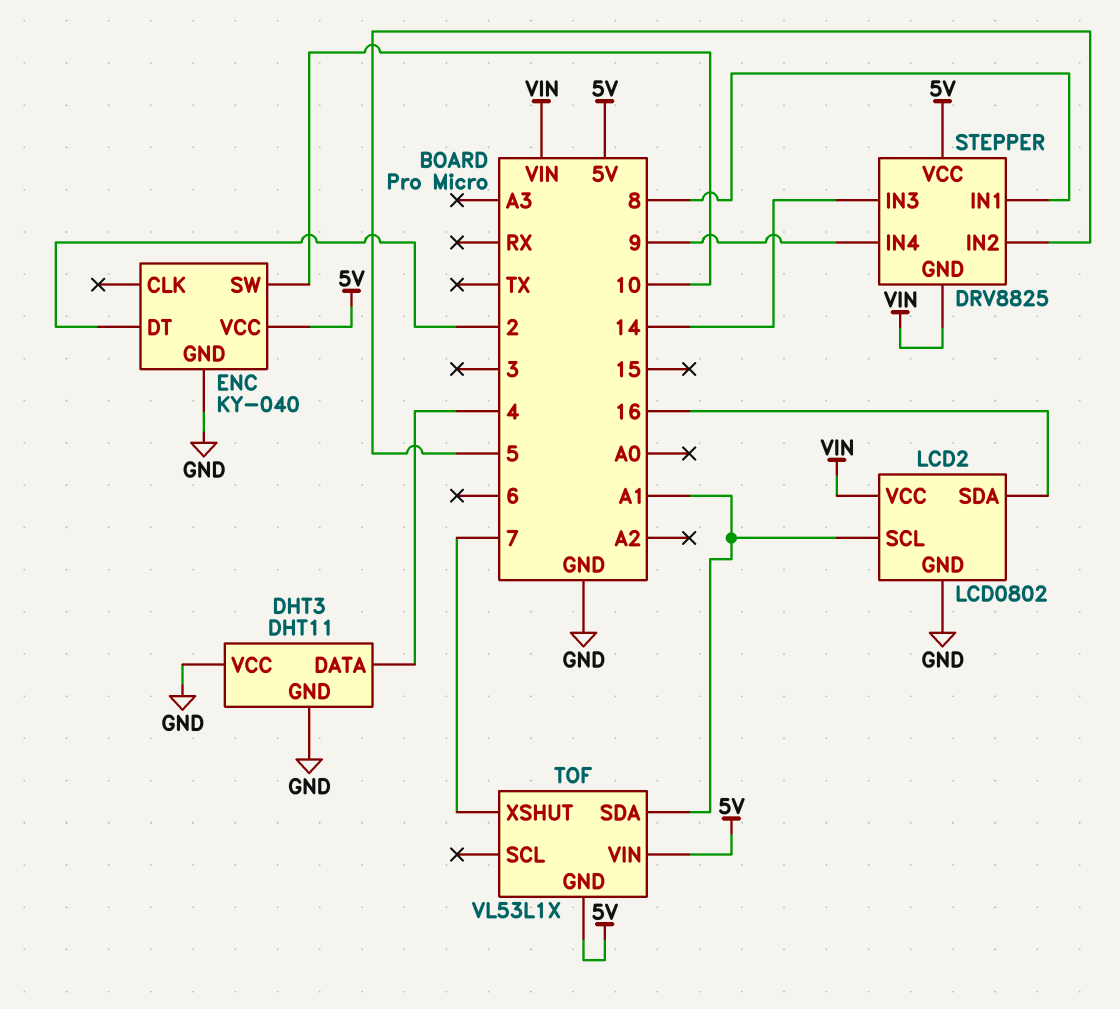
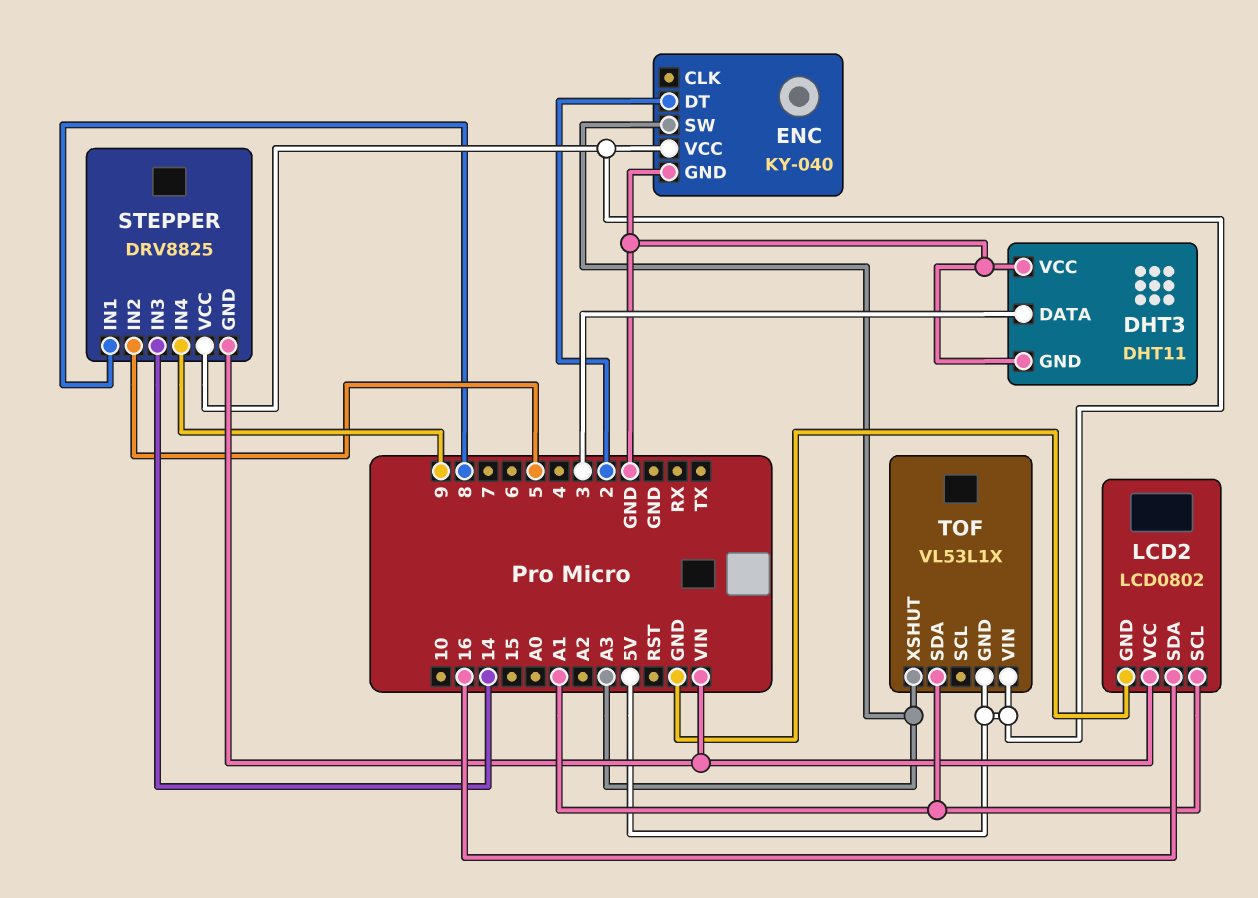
DHT3 pin DATA: 4 -> 3
ENC pin SW: 10 -> A3
TOF pin XSHUT: 7 -> A3

